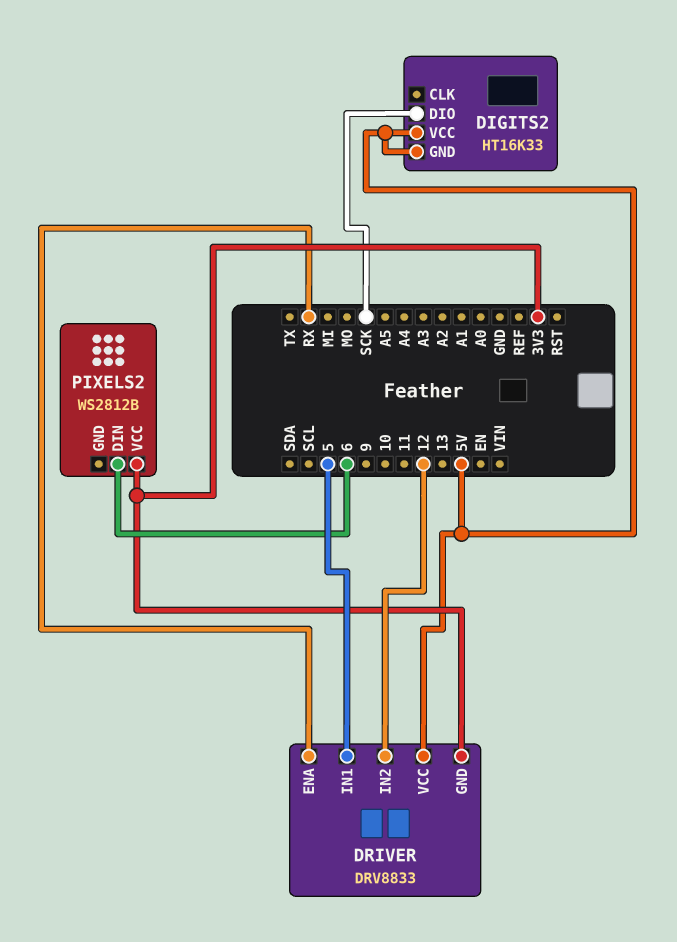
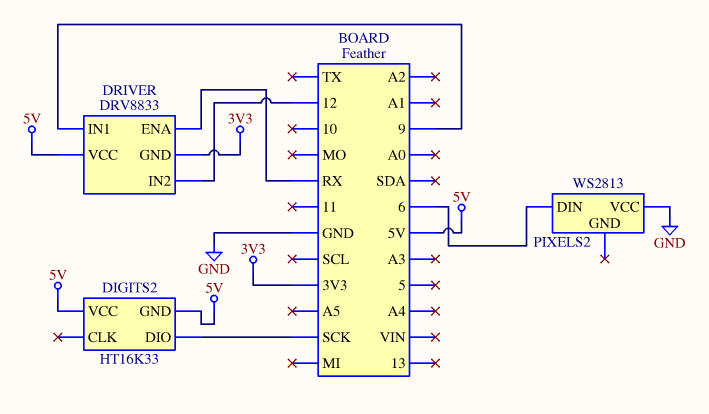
DRIVER pin IN1: 5 -> 9
PIXELS2: WS2812B -> WS2813
PIXELS2 pin VCC: 3V3 -> GND

